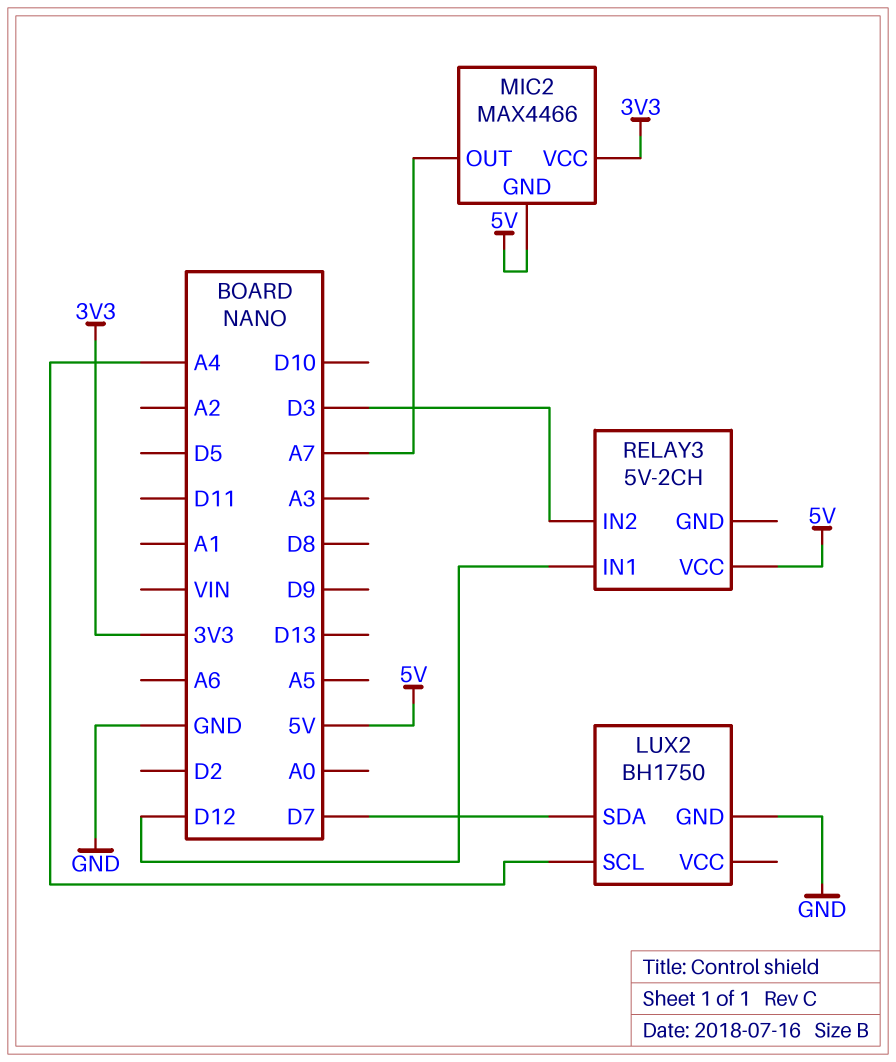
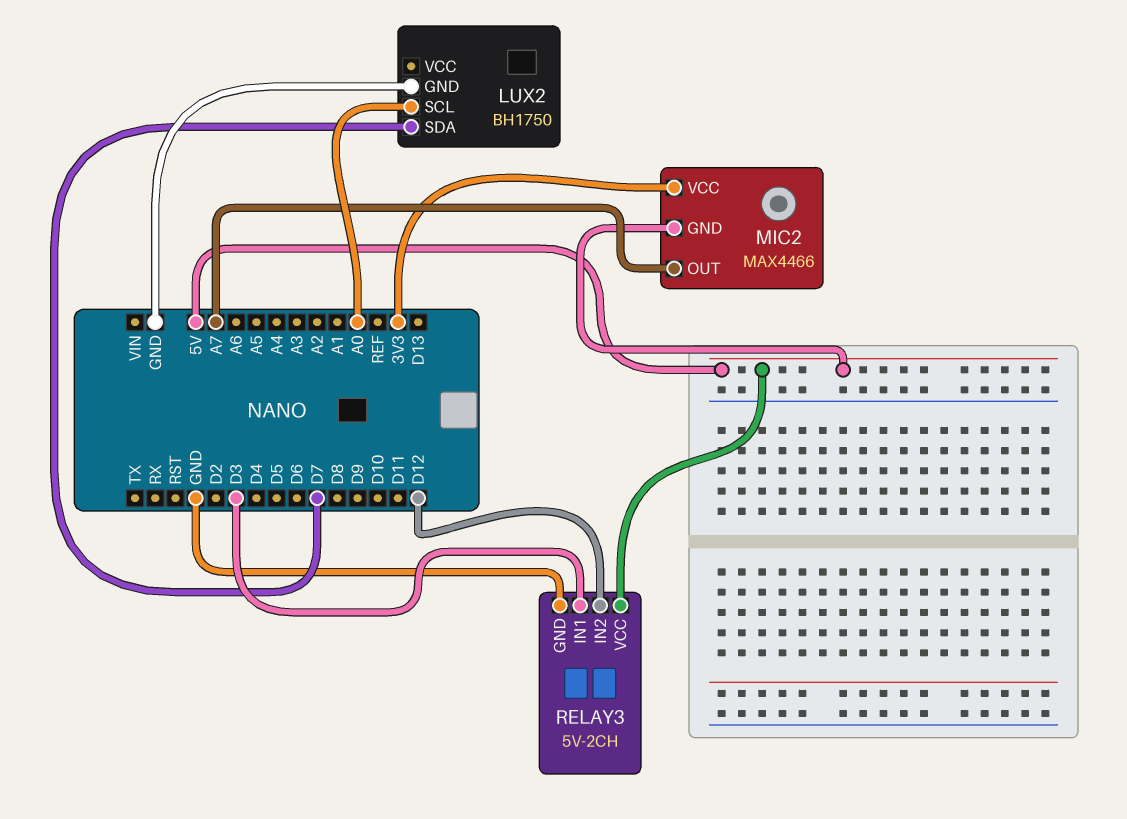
LUX2 pin SCL: A4 -> A0
RELAY3 pin GND: none -> GND
RELAY3 pin IN1: D12 -> D3
RELAY3 pin IN2: D3 -> D12

